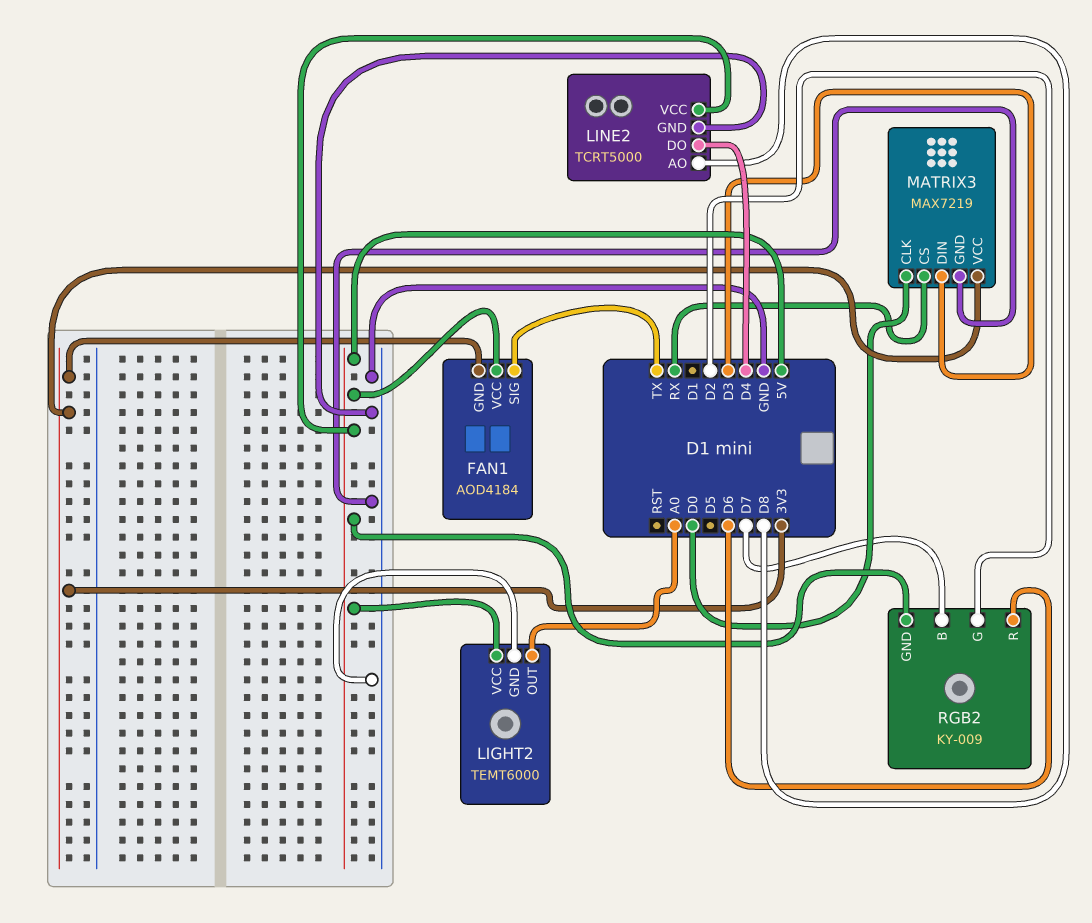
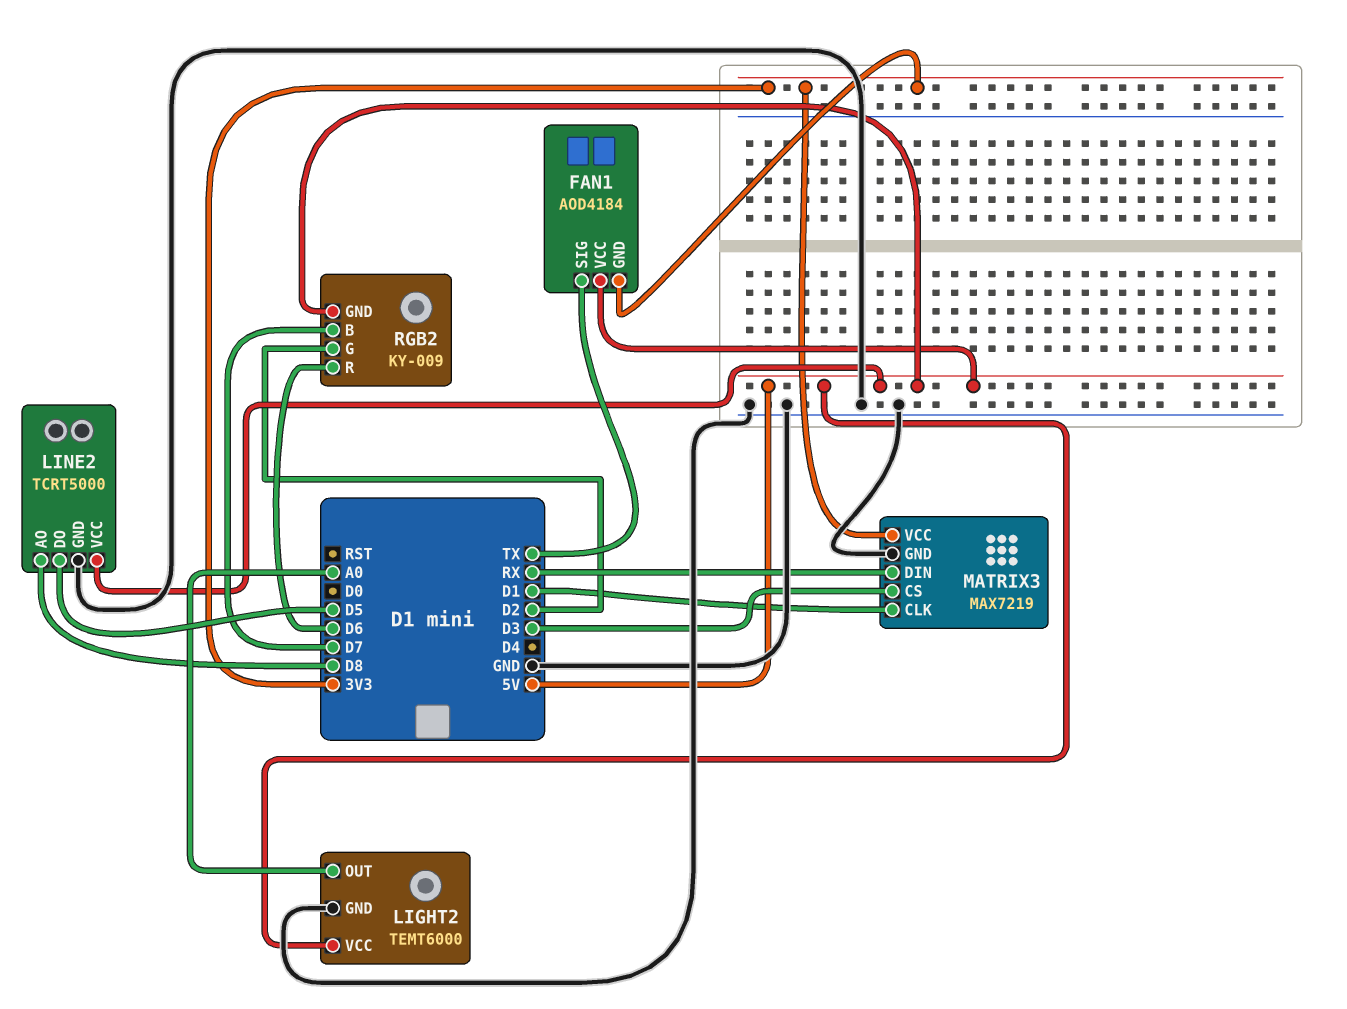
LINE2 pin DO: D4 -> D5
MATRIX3 pin CLK: D0 -> D1
MATRIX3 pin CS: RX -> D3
MATRIX3 pin DIN: D3 -> RX

